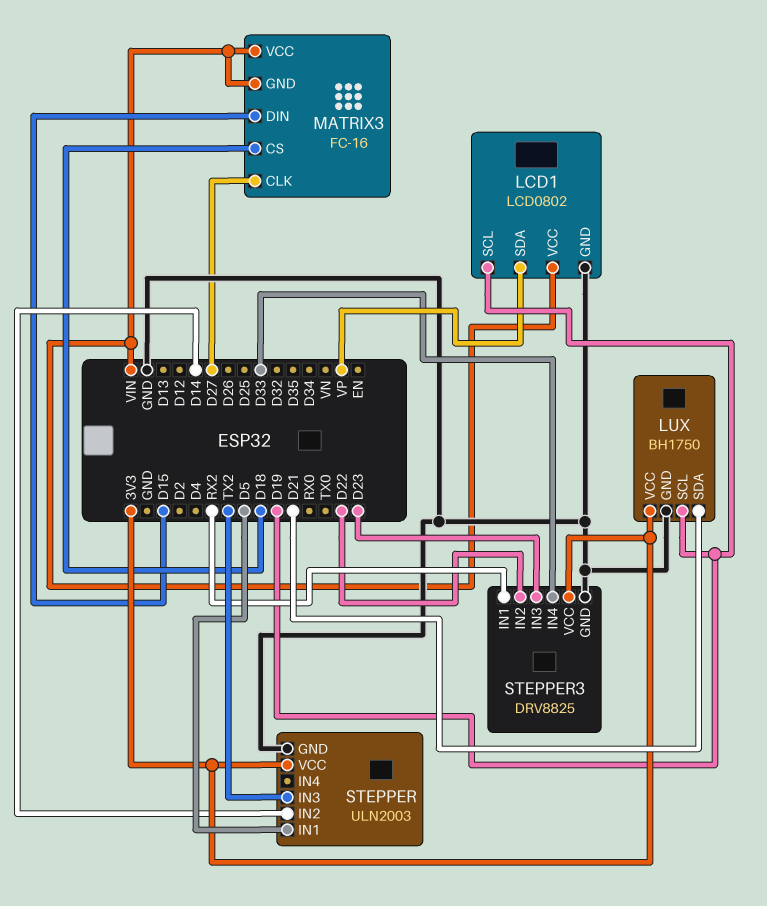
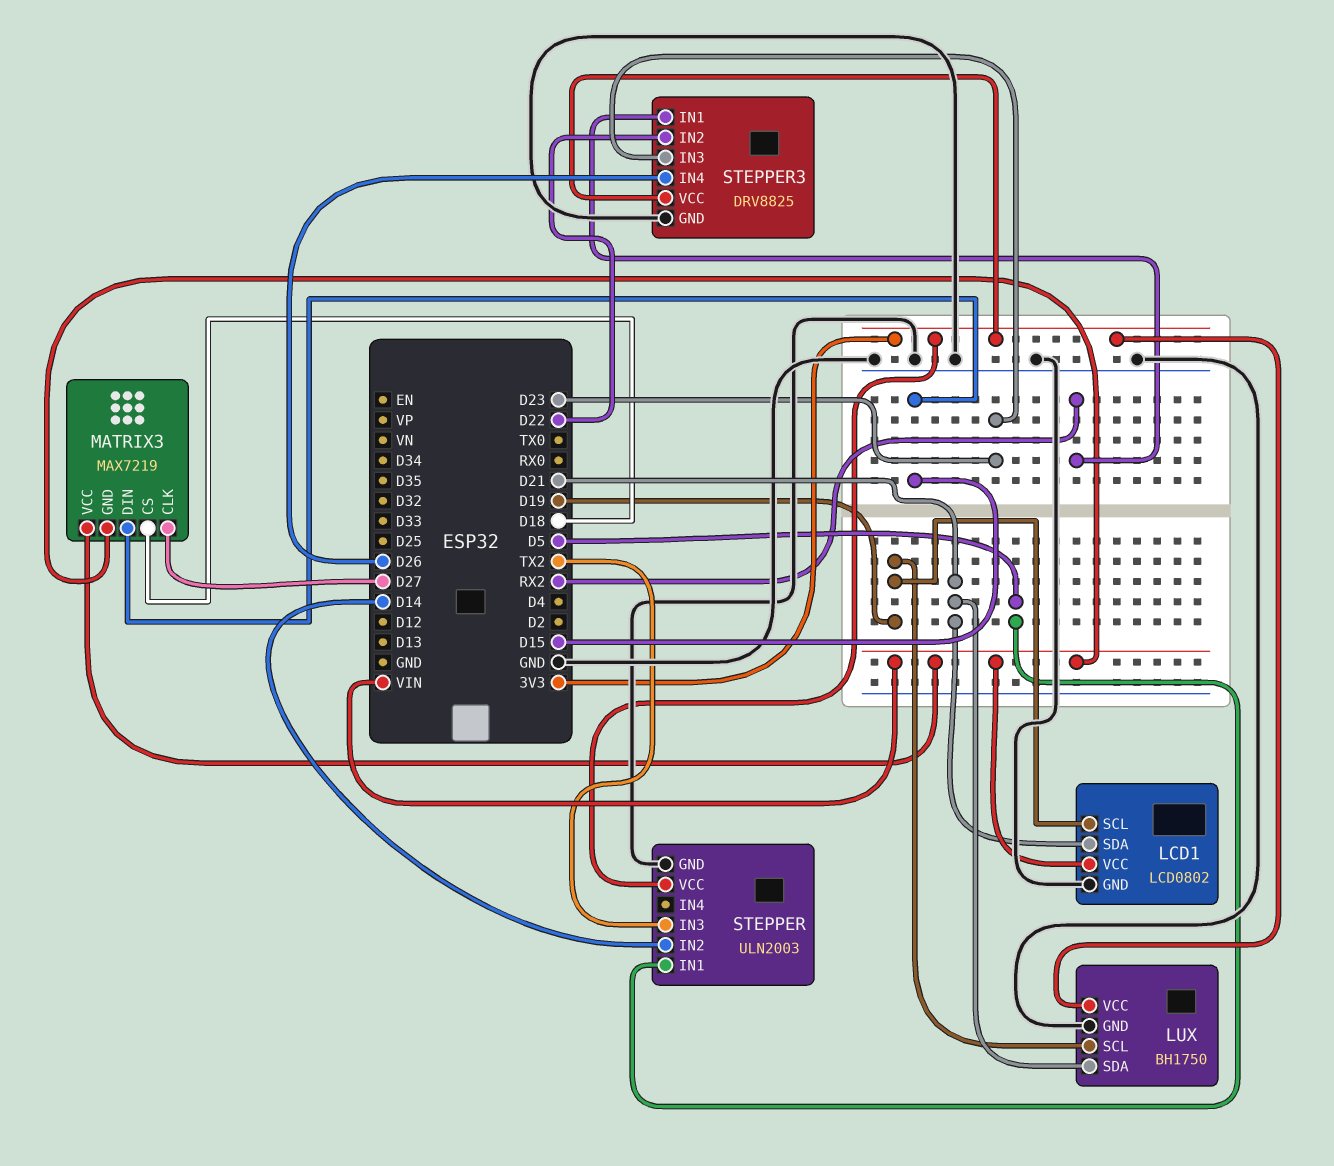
LCD1 pin SDA: VP -> D21
MATRIX3: FC-16 -> MAX7219
STEPPER3 pin IN4: D33 -> D26

